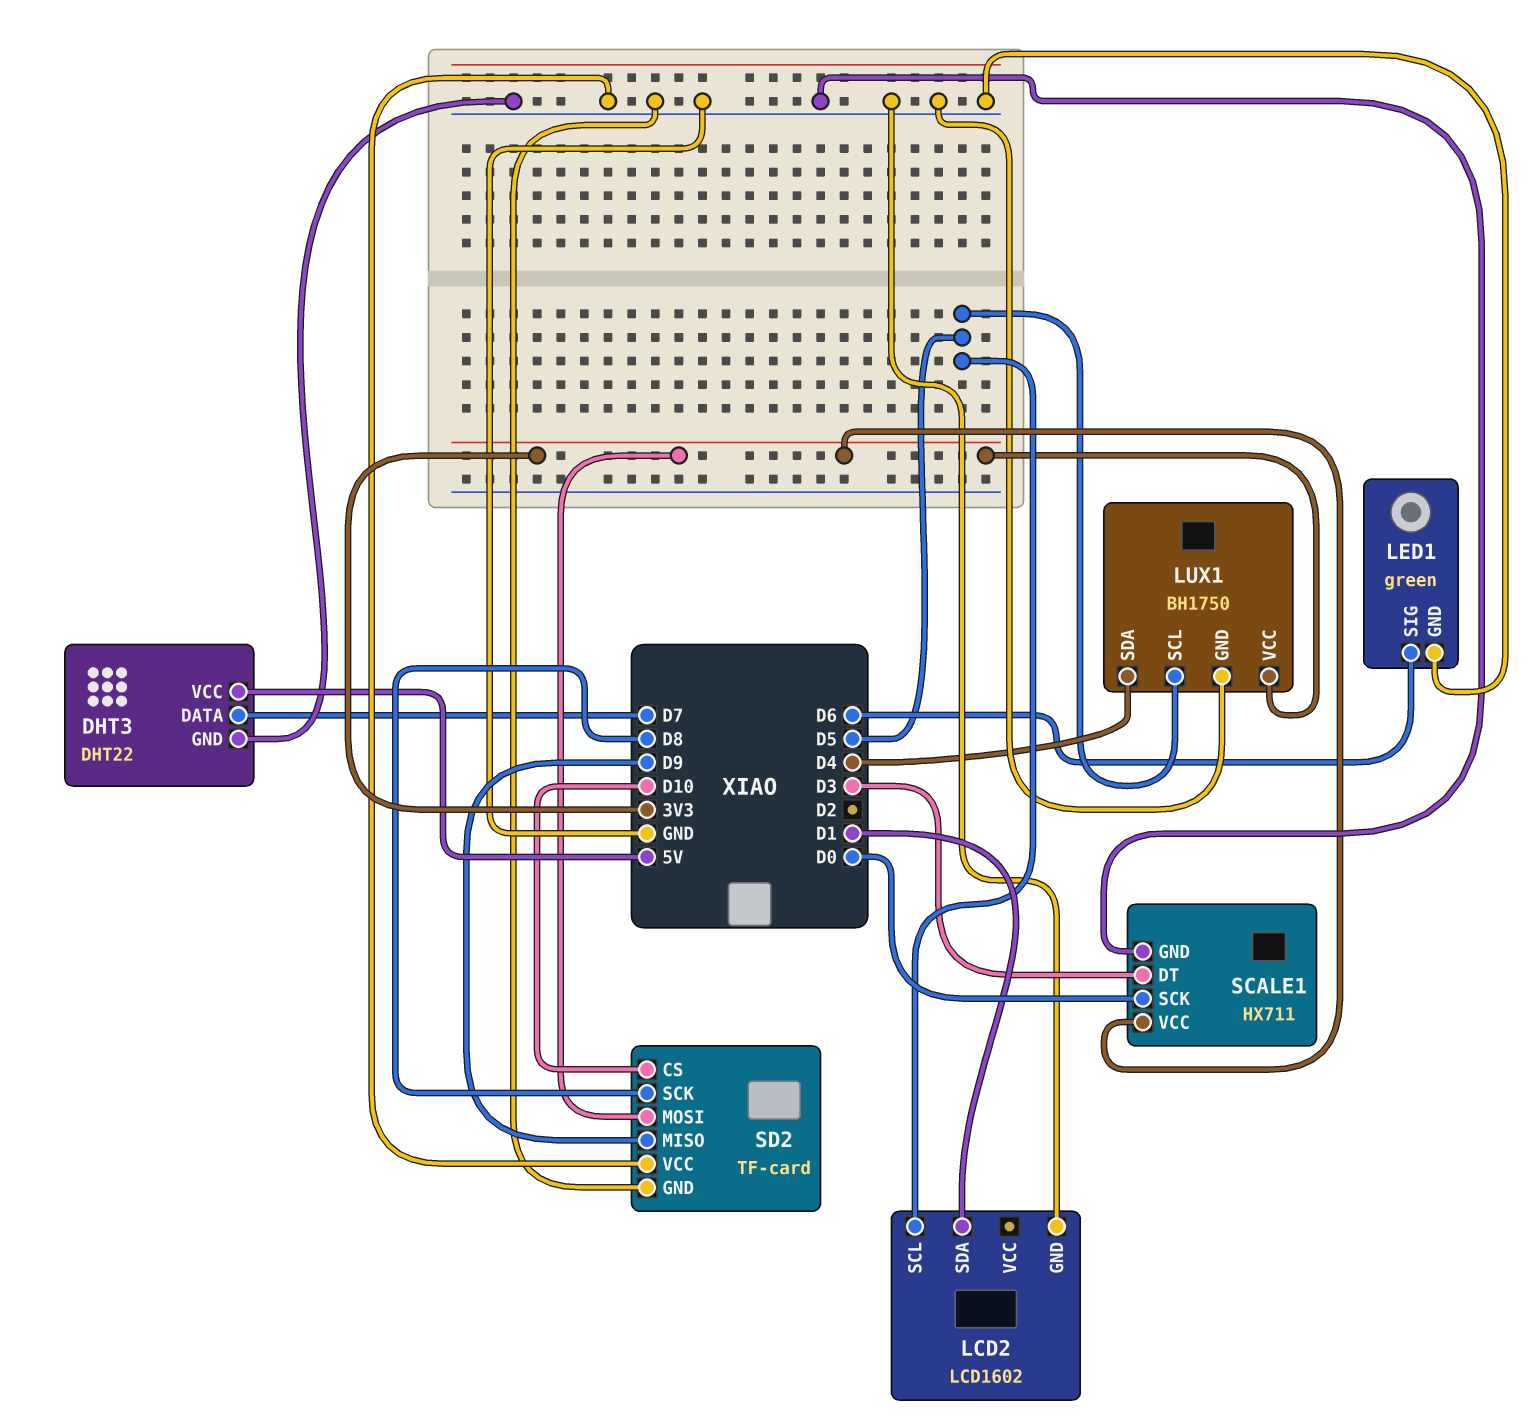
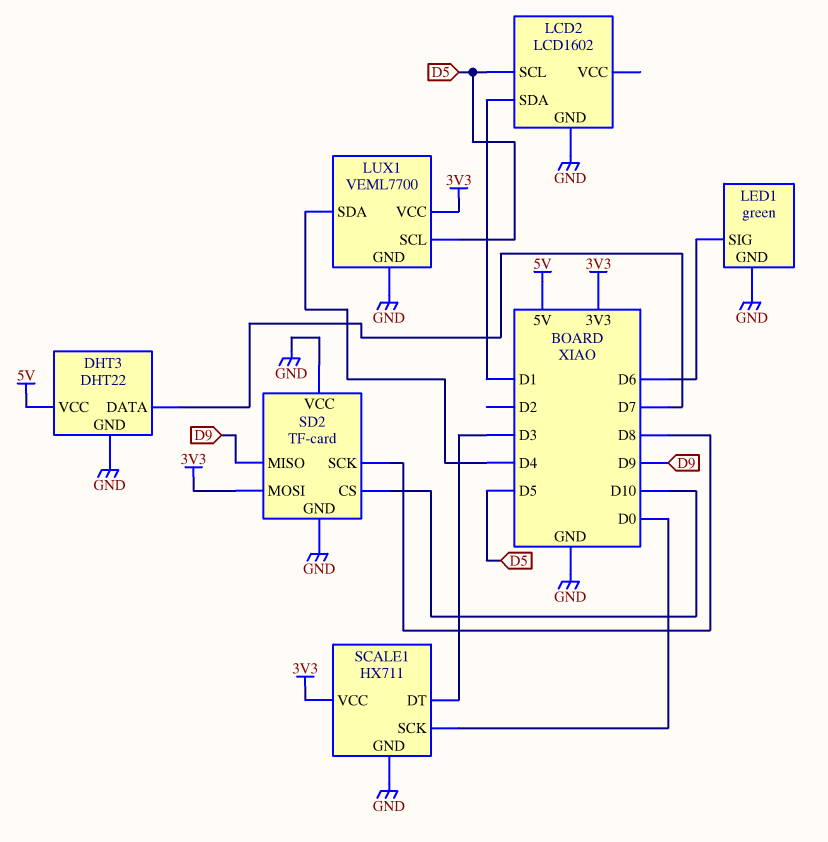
LUX1: BH1750 -> VEML7700

